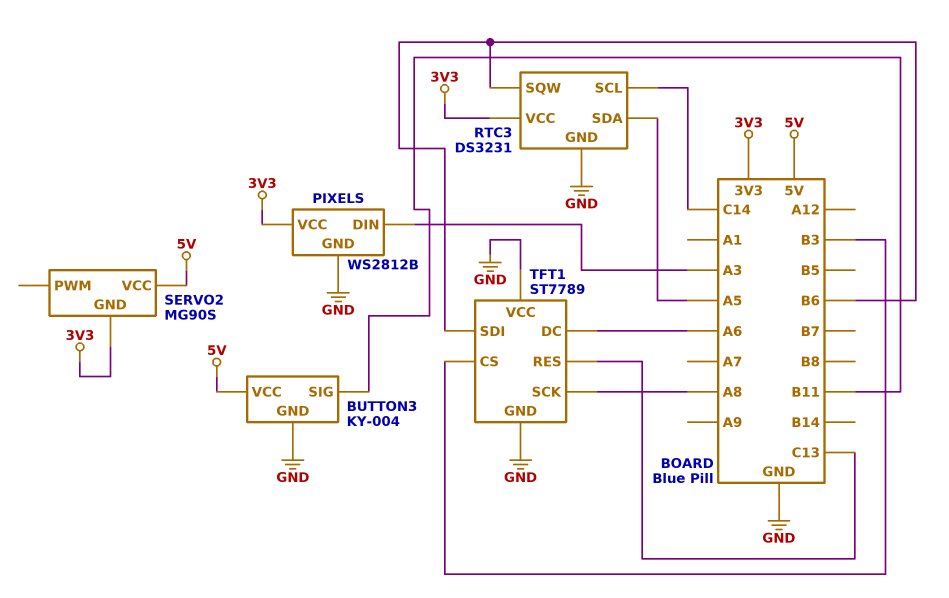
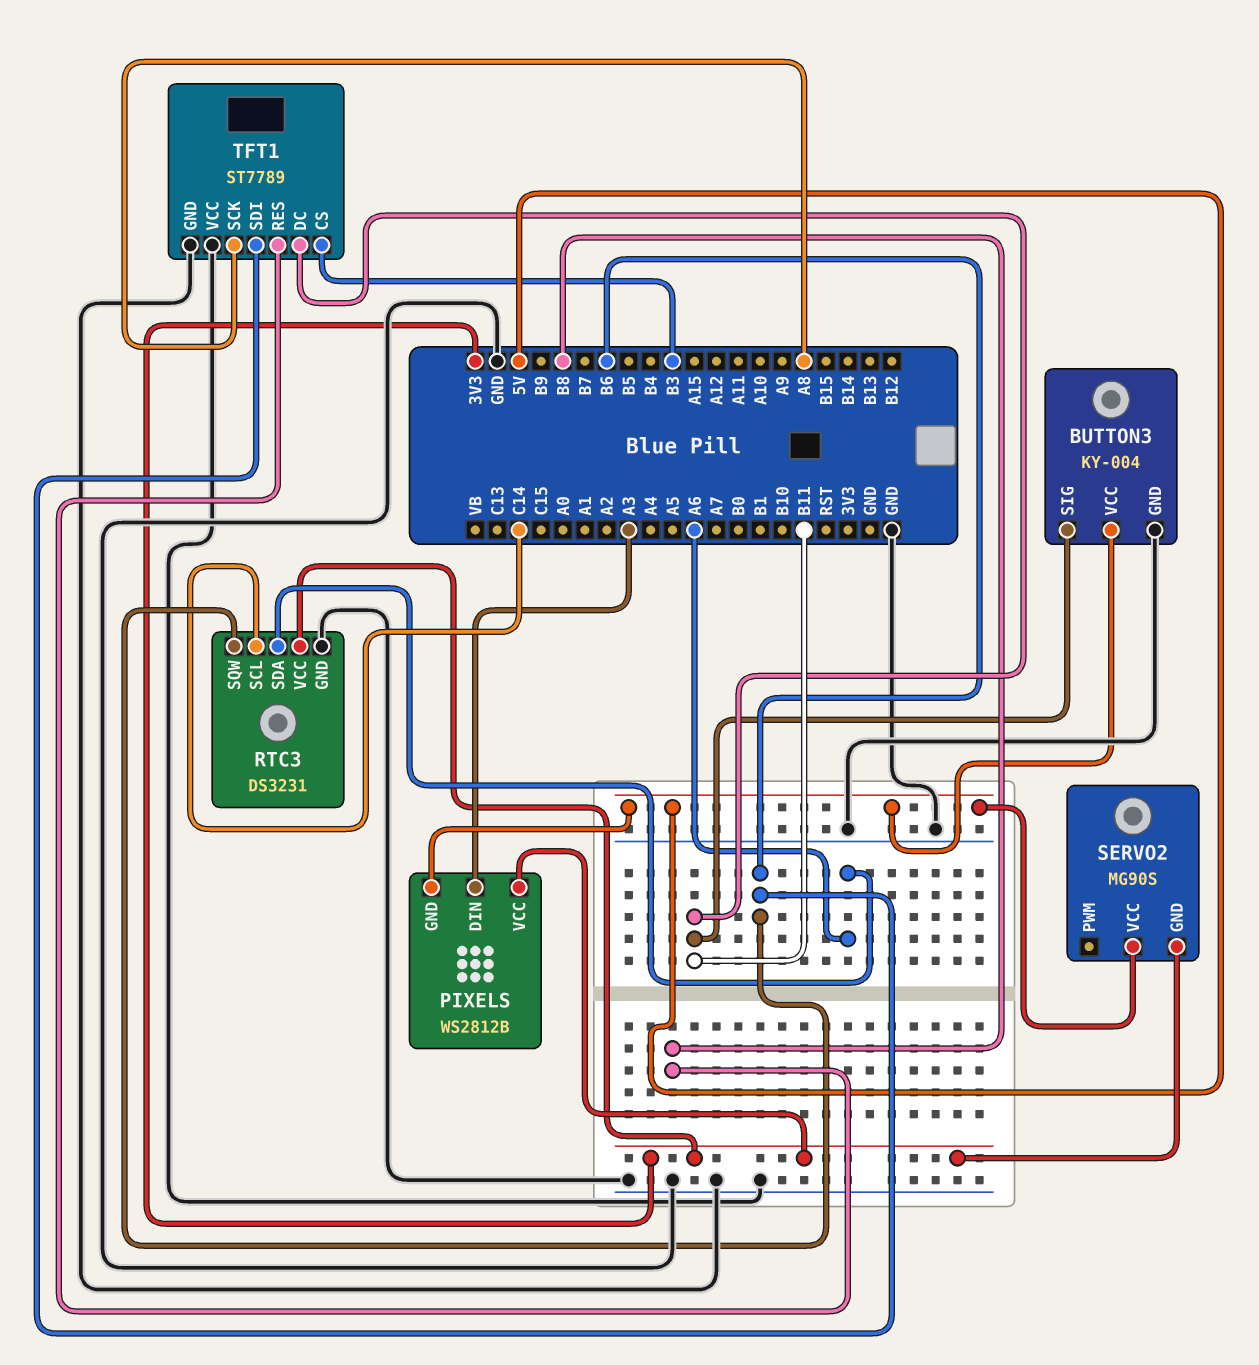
PIXELS pin GND: GND -> 5V
RTC3 pin SDA: A5 -> A6
TFT1 pin DC: A6 -> B11
TFT1 pin RES: C13 -> B8

